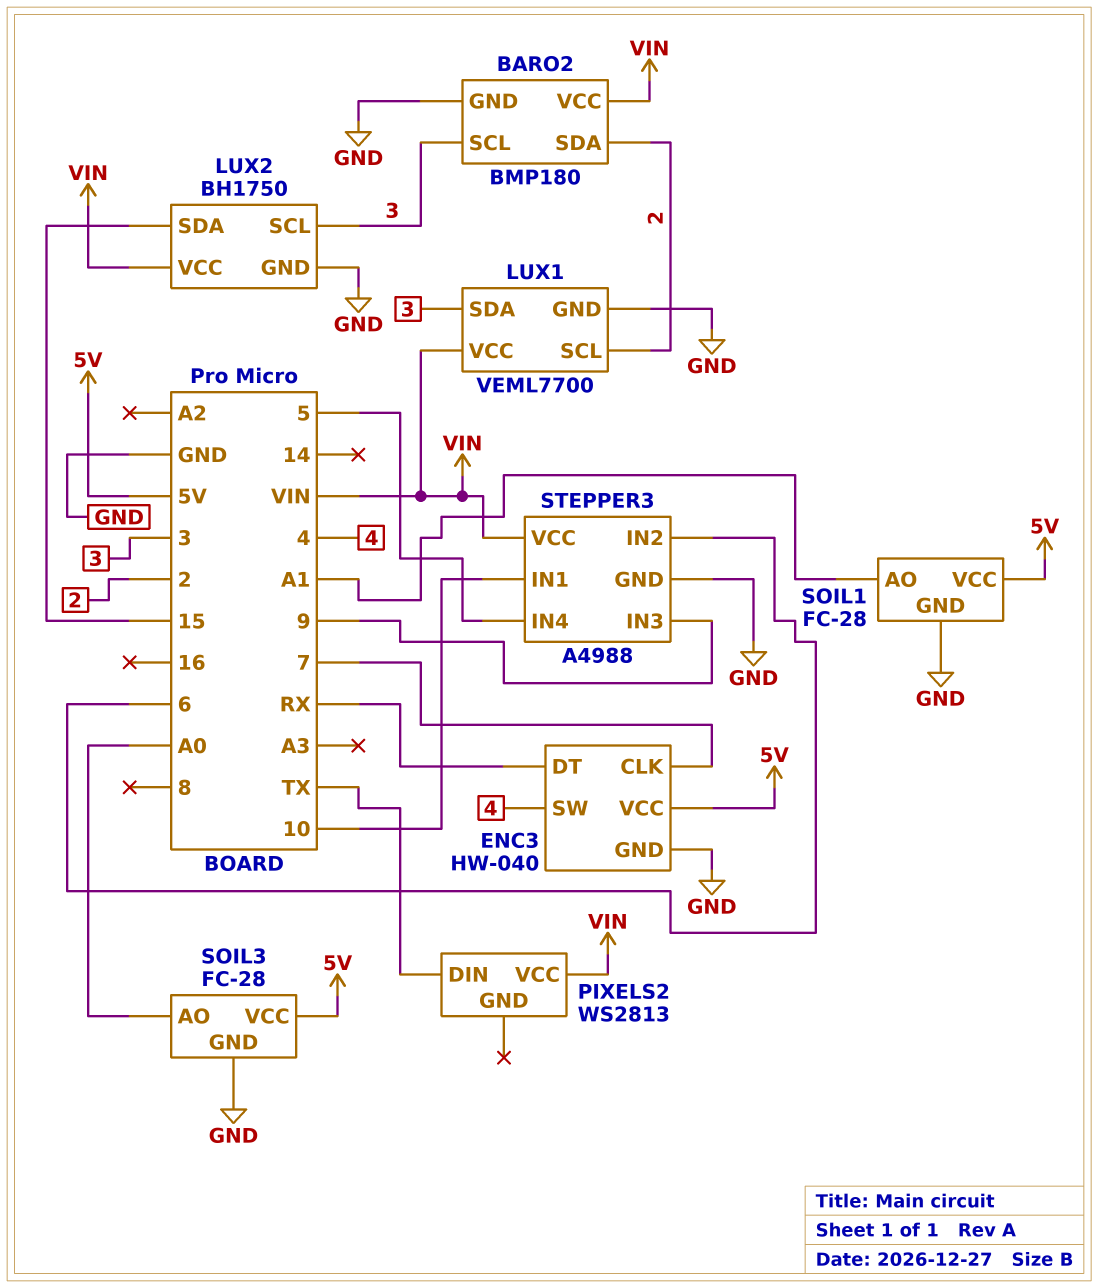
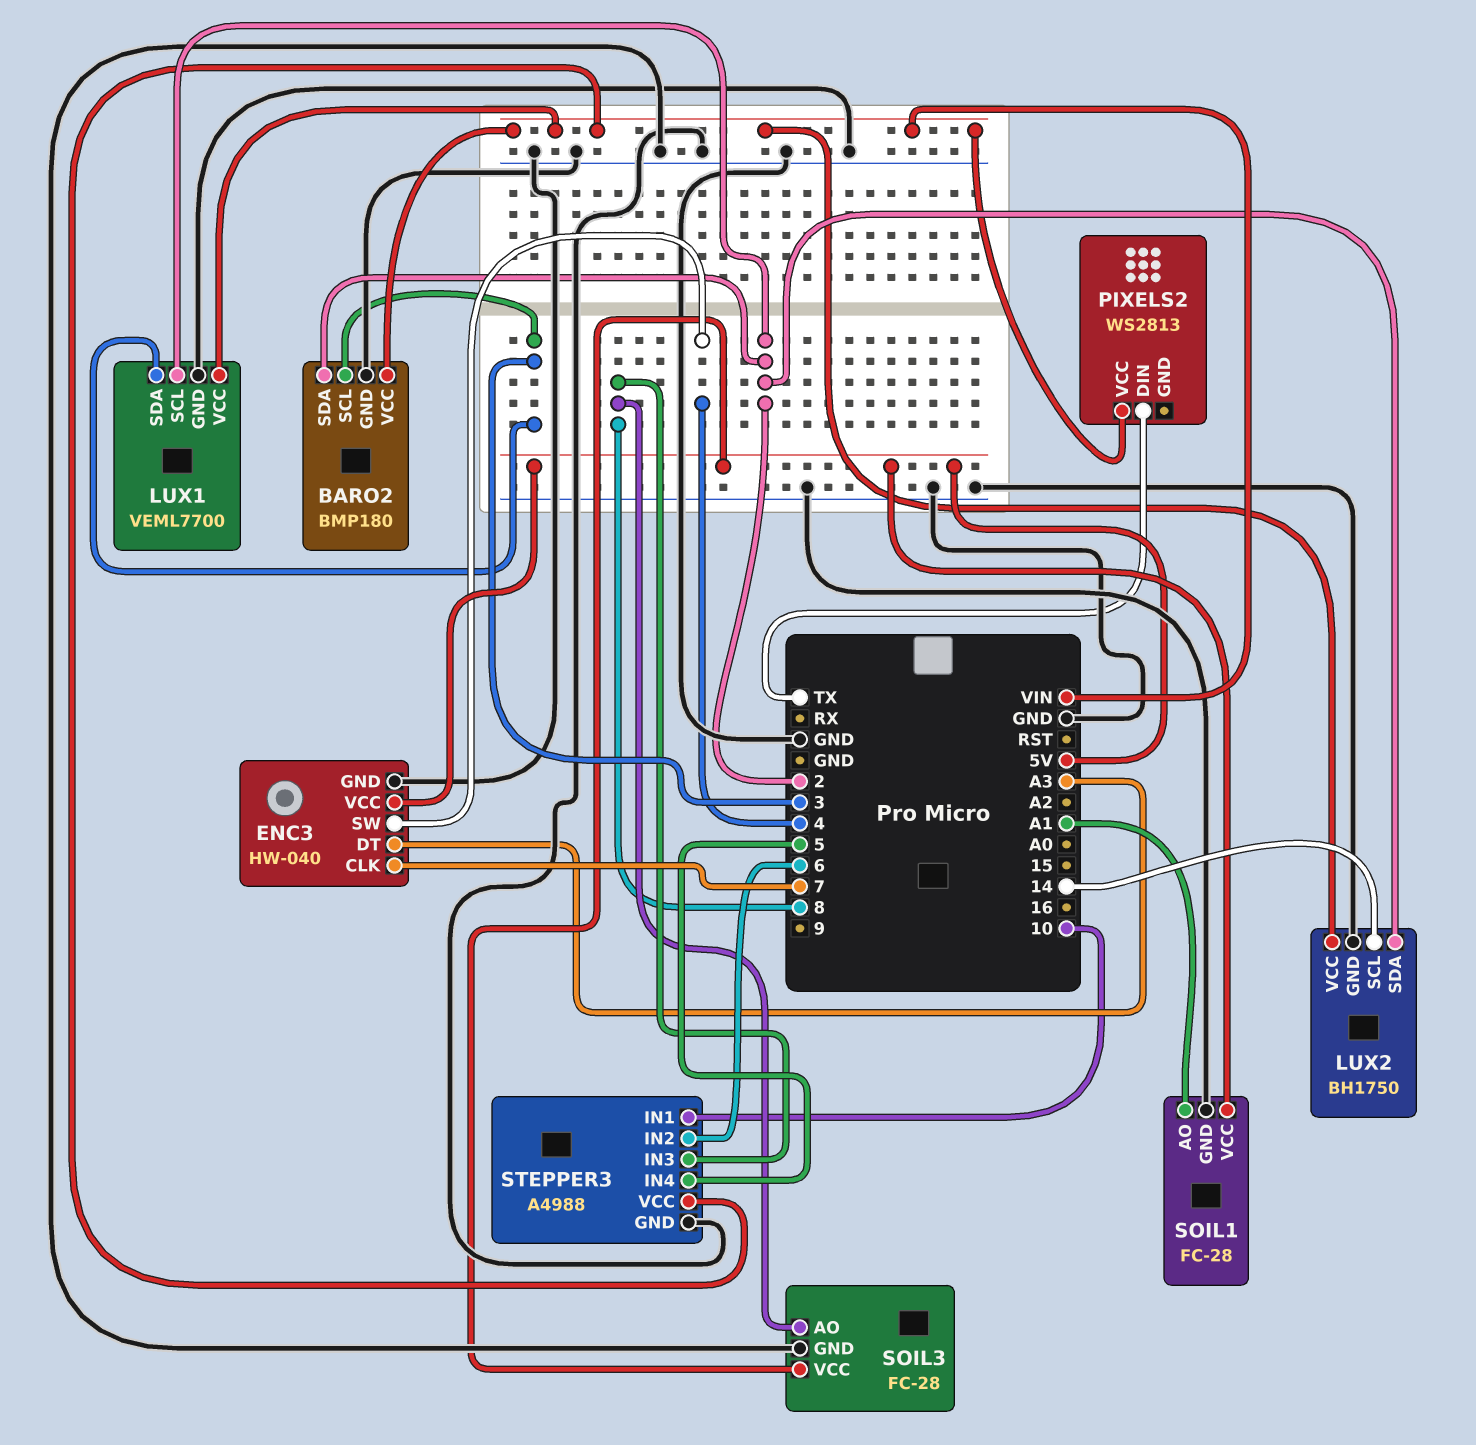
ENC3 pin DT: RX -> A3
LUX2 pin SCL: 3 -> 14
LUX2 pin SDA: 15 -> 2
SOIL3 pin AO: A0 -> 8
STEPPER3 pin IN3: 9 -> 8

